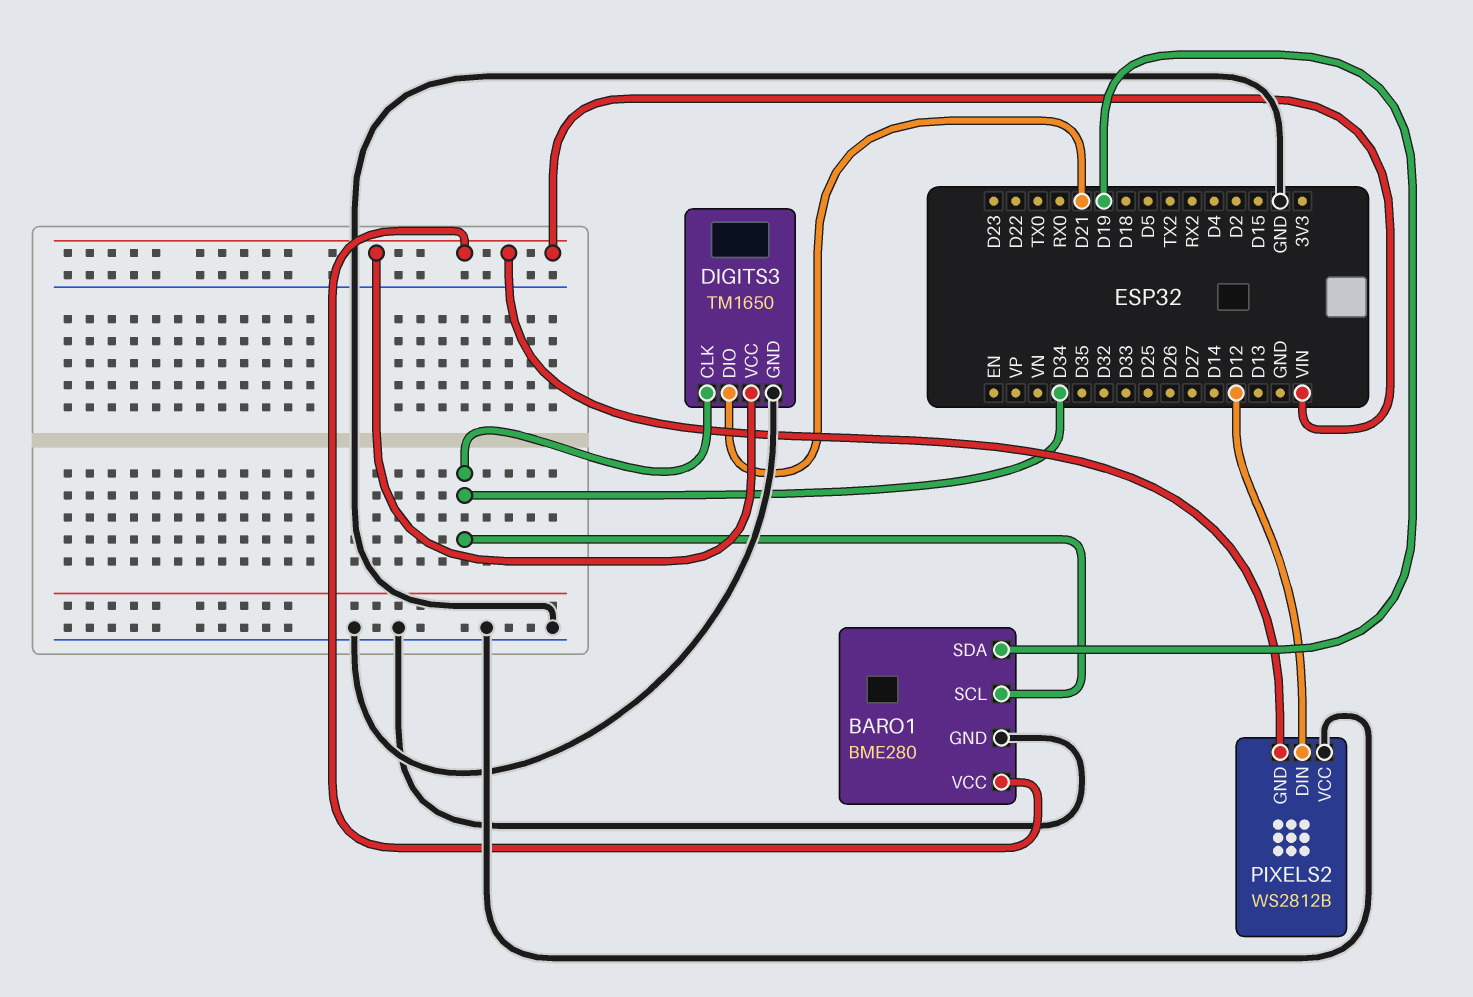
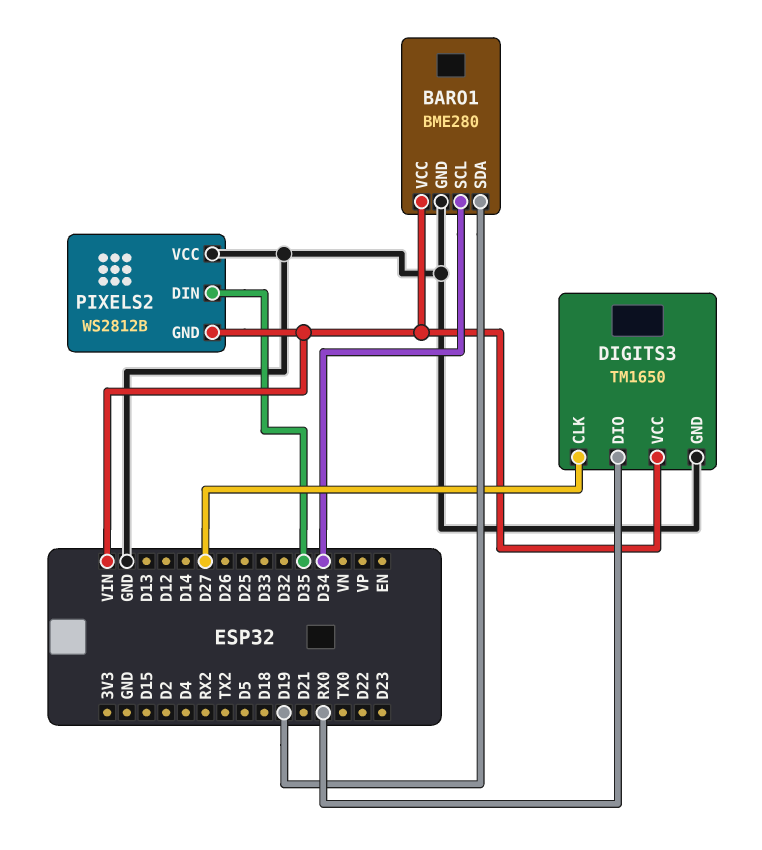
DIGITS3 pin CLK: D34 -> D27
DIGITS3 pin DIO: D21 -> RX0
PIXELS2 pin DIN: D12 -> D35

